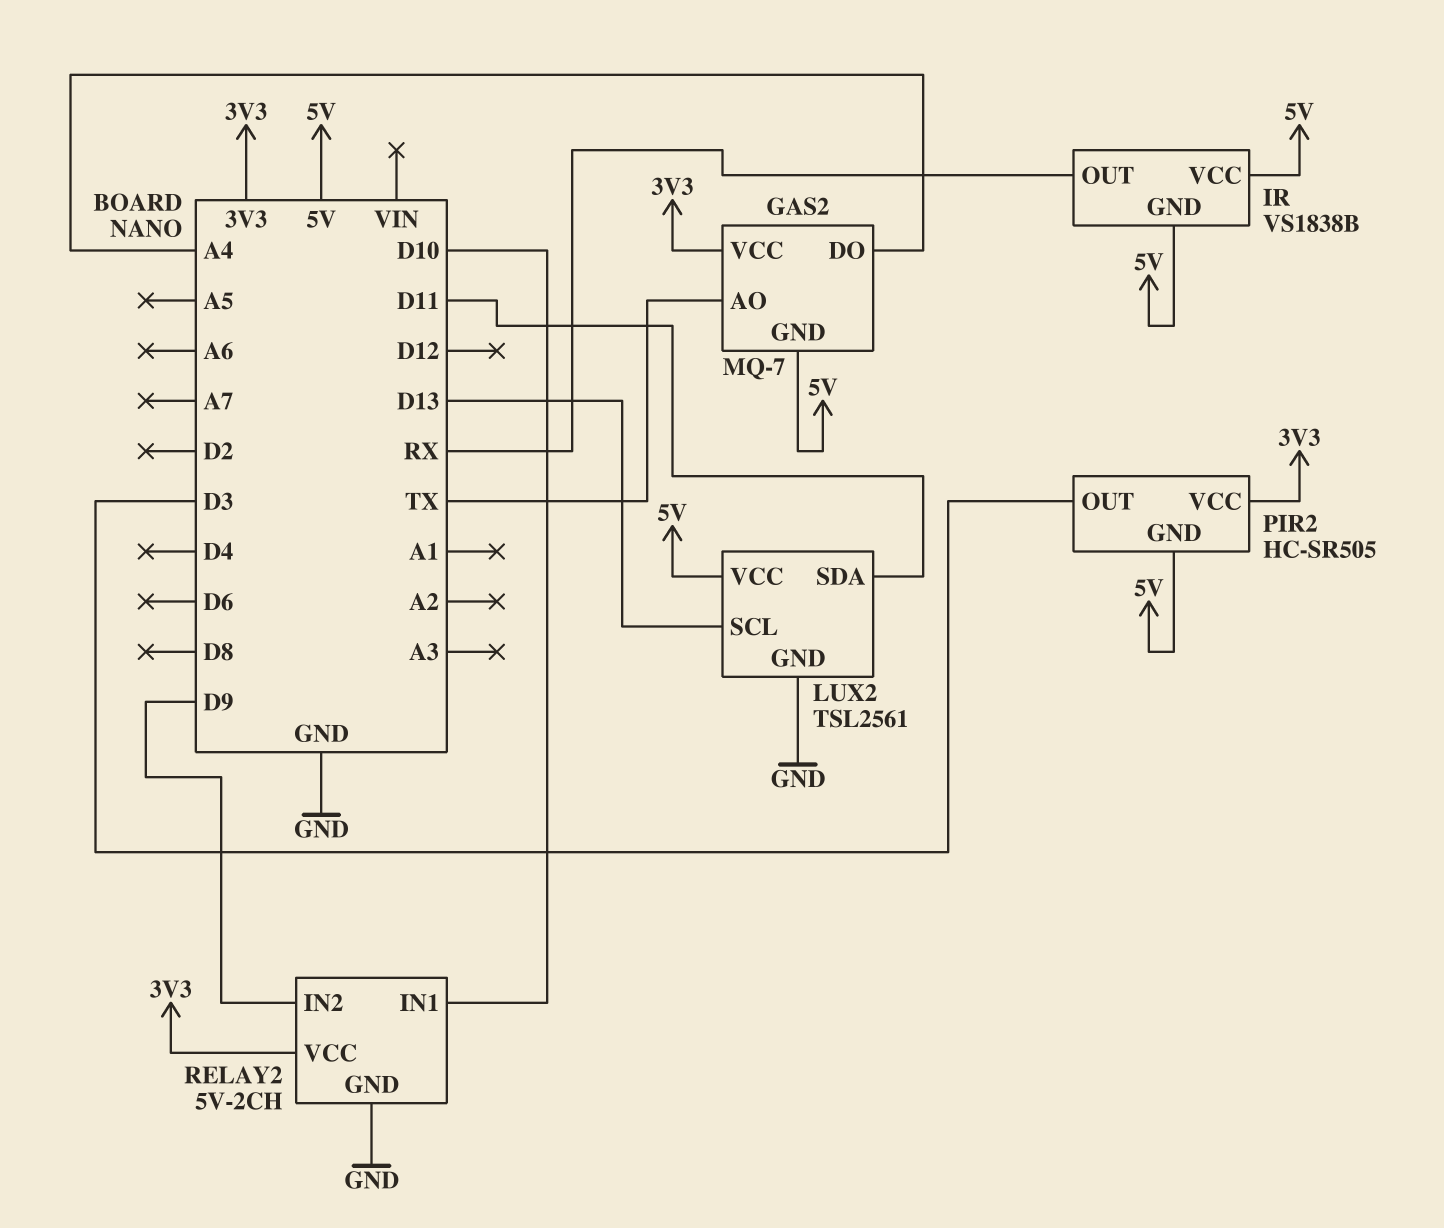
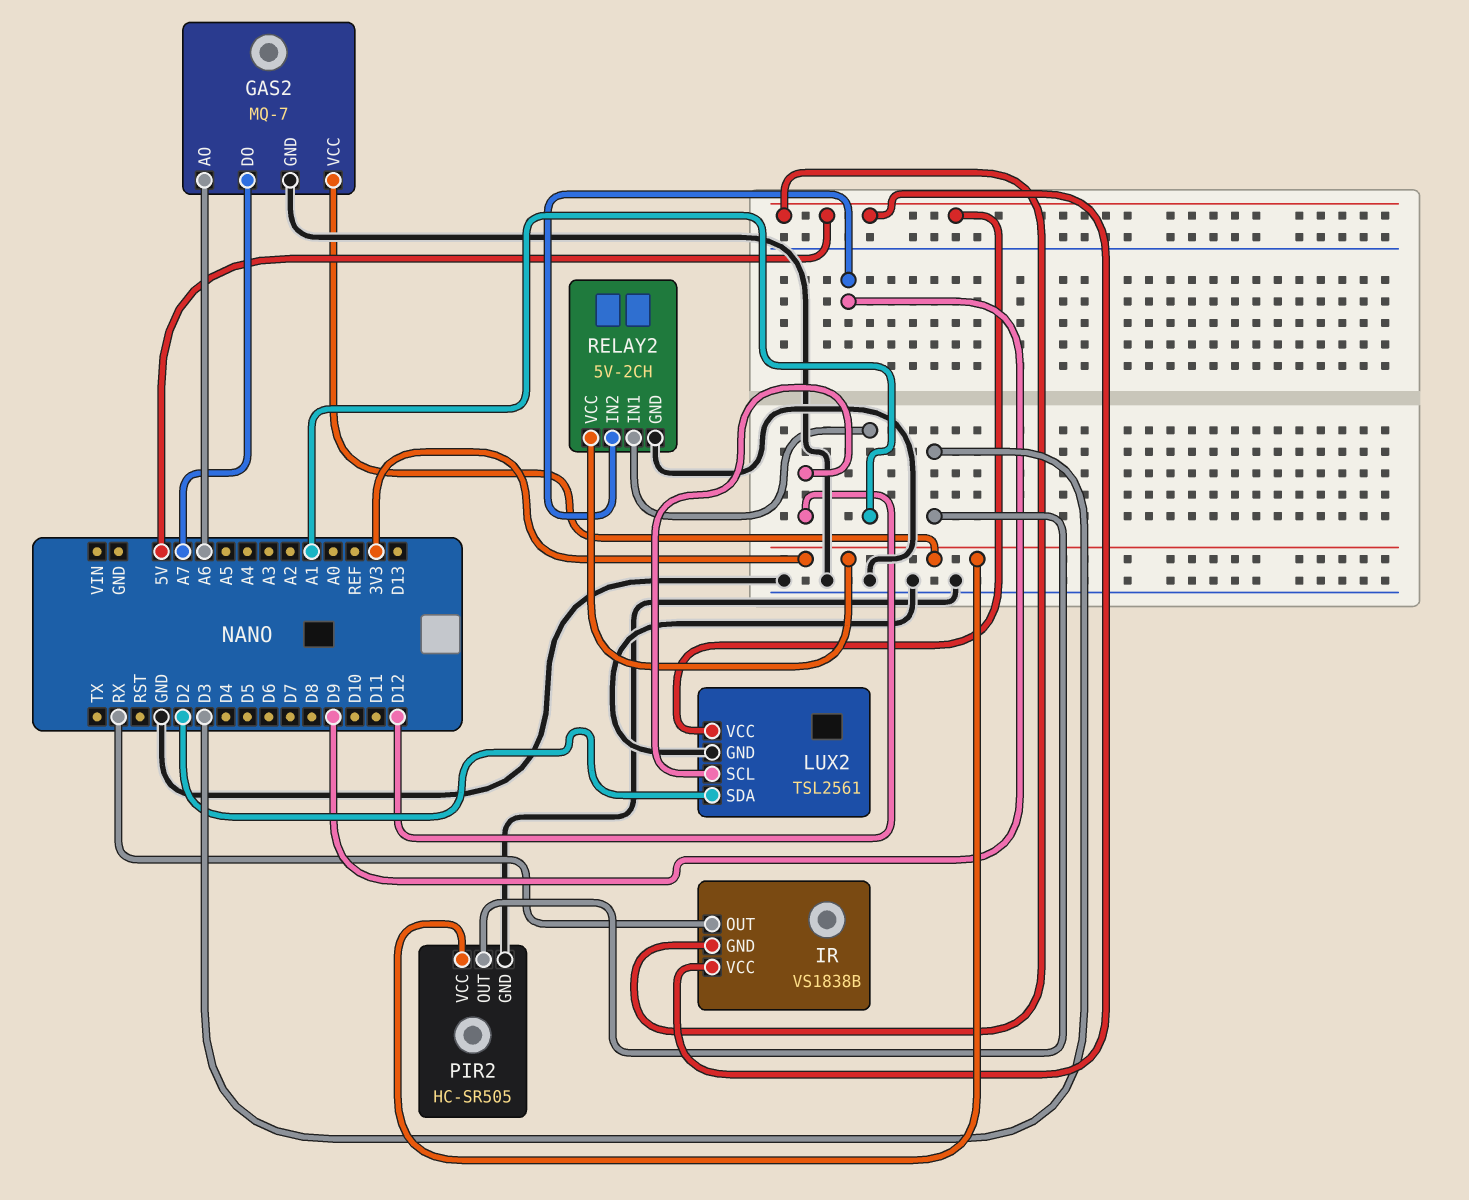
GAS2 pin AO: TX -> A6
GAS2 pin DO: A4 -> A7
GAS2 pin GND: 5V -> GND
LUX2 pin SCL: D13 -> D12
LUX2 pin SDA: D11 -> D2
PIR2 pin GND: 5V -> GND
RELAY2 pin IN1: D10 -> A1

